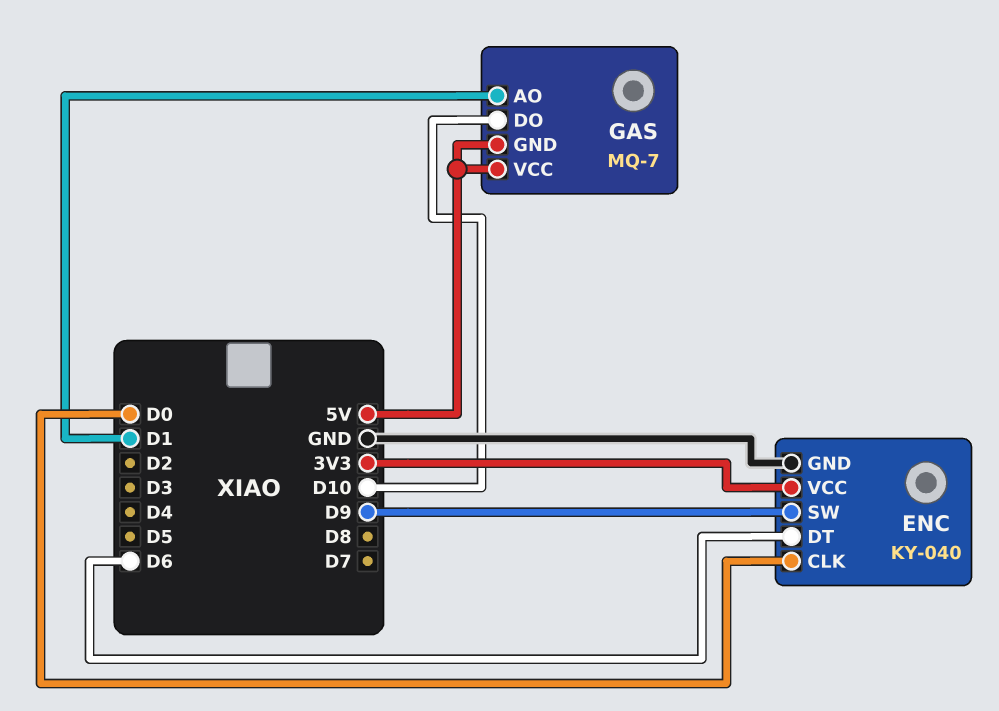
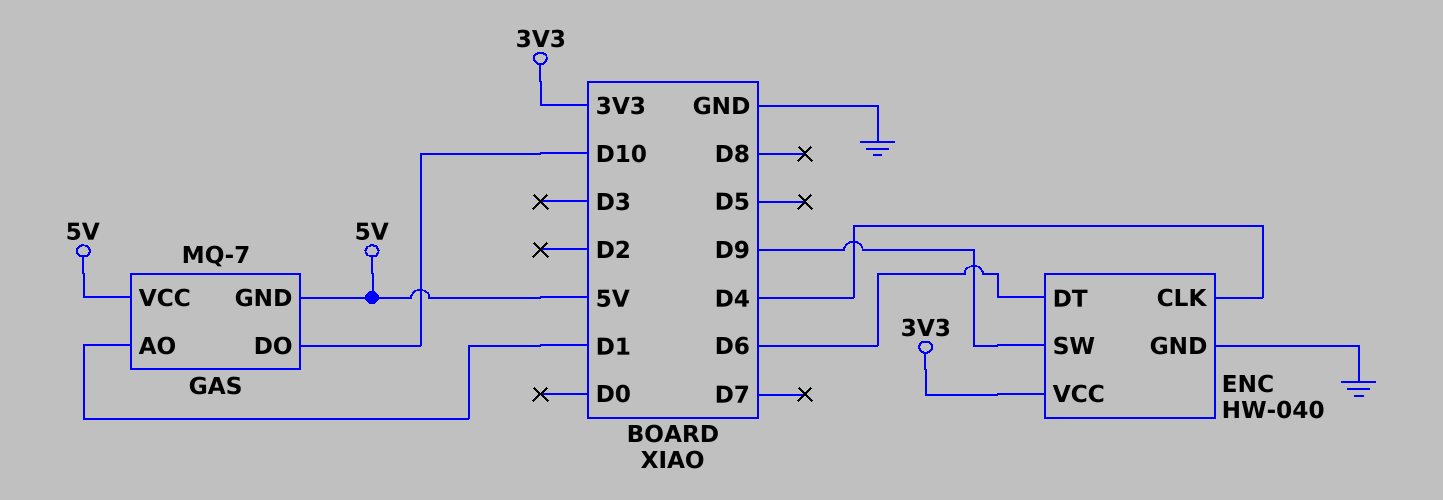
ENC: KY-040 -> HW-040
ENC pin CLK: D0 -> D4

